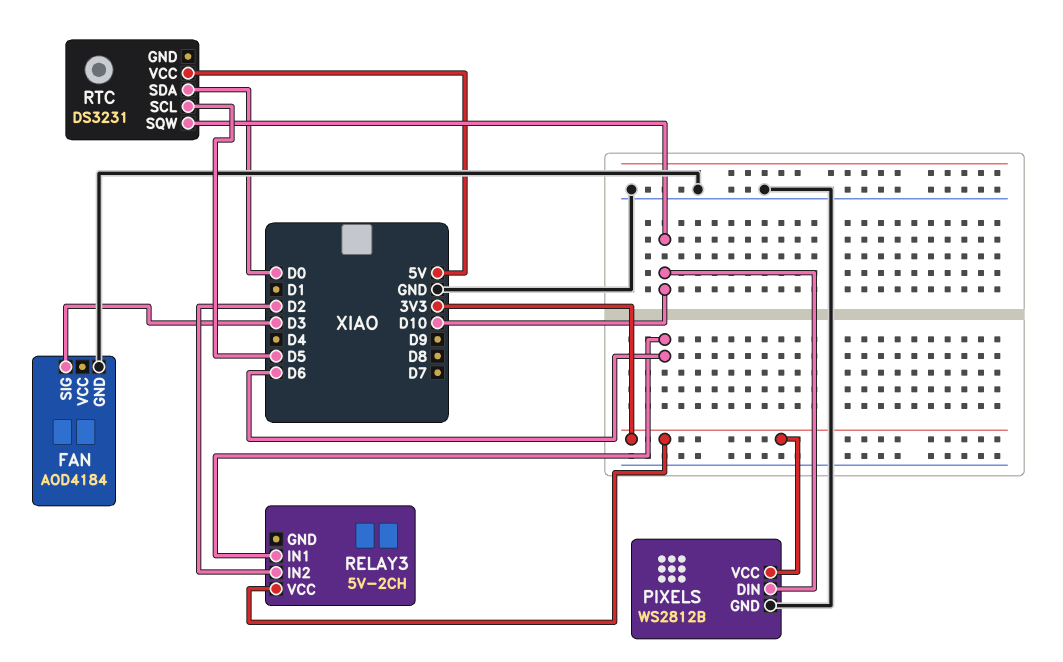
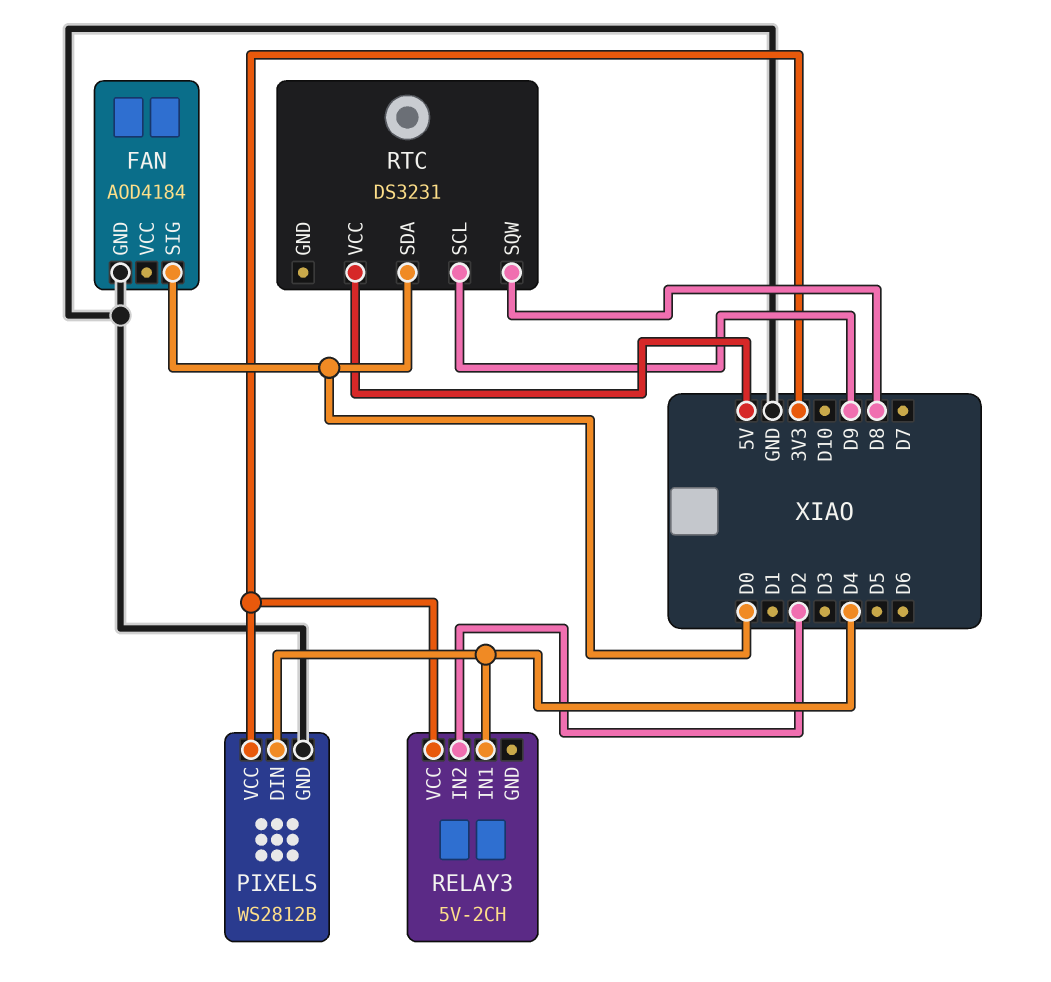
FAN pin SIG: D3 -> D0
PIXELS pin DIN: D10 -> D4
RELAY3 pin IN1: D6 -> D4
RTC pin SCL: D5 -> D9
RTC pin SQW: D10 -> D8

